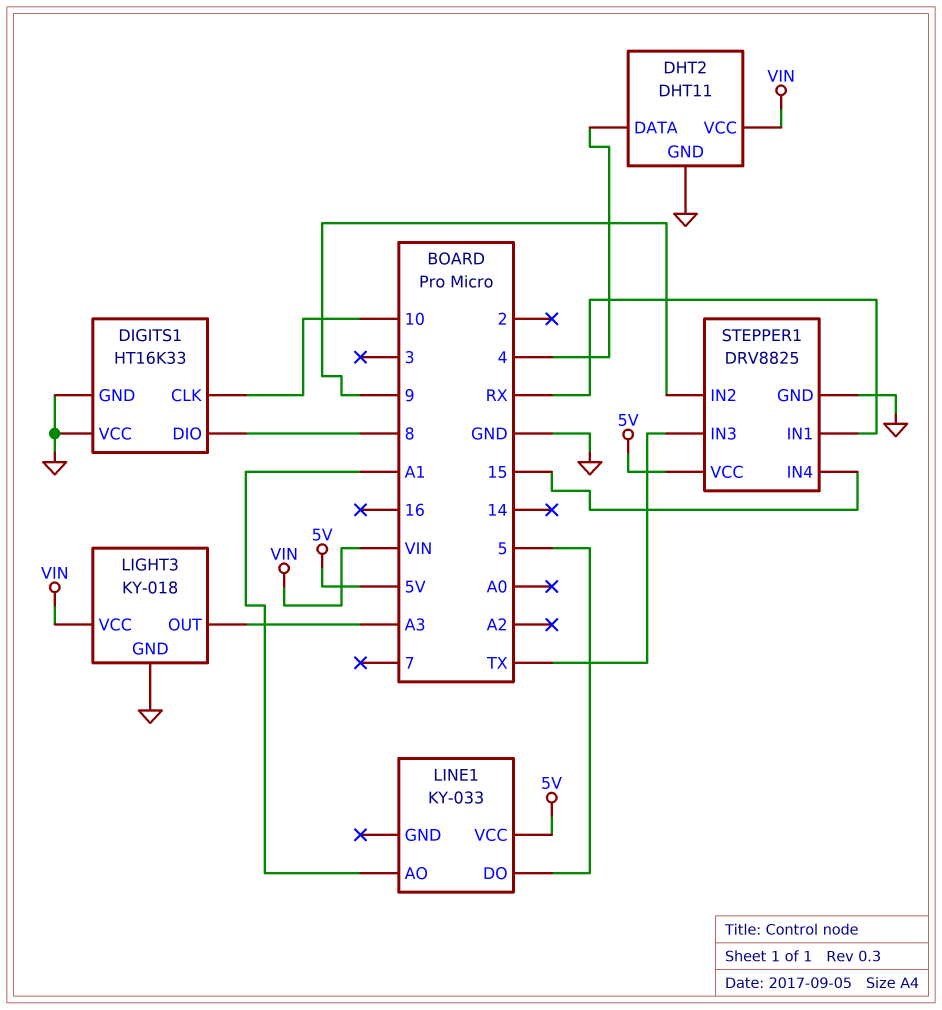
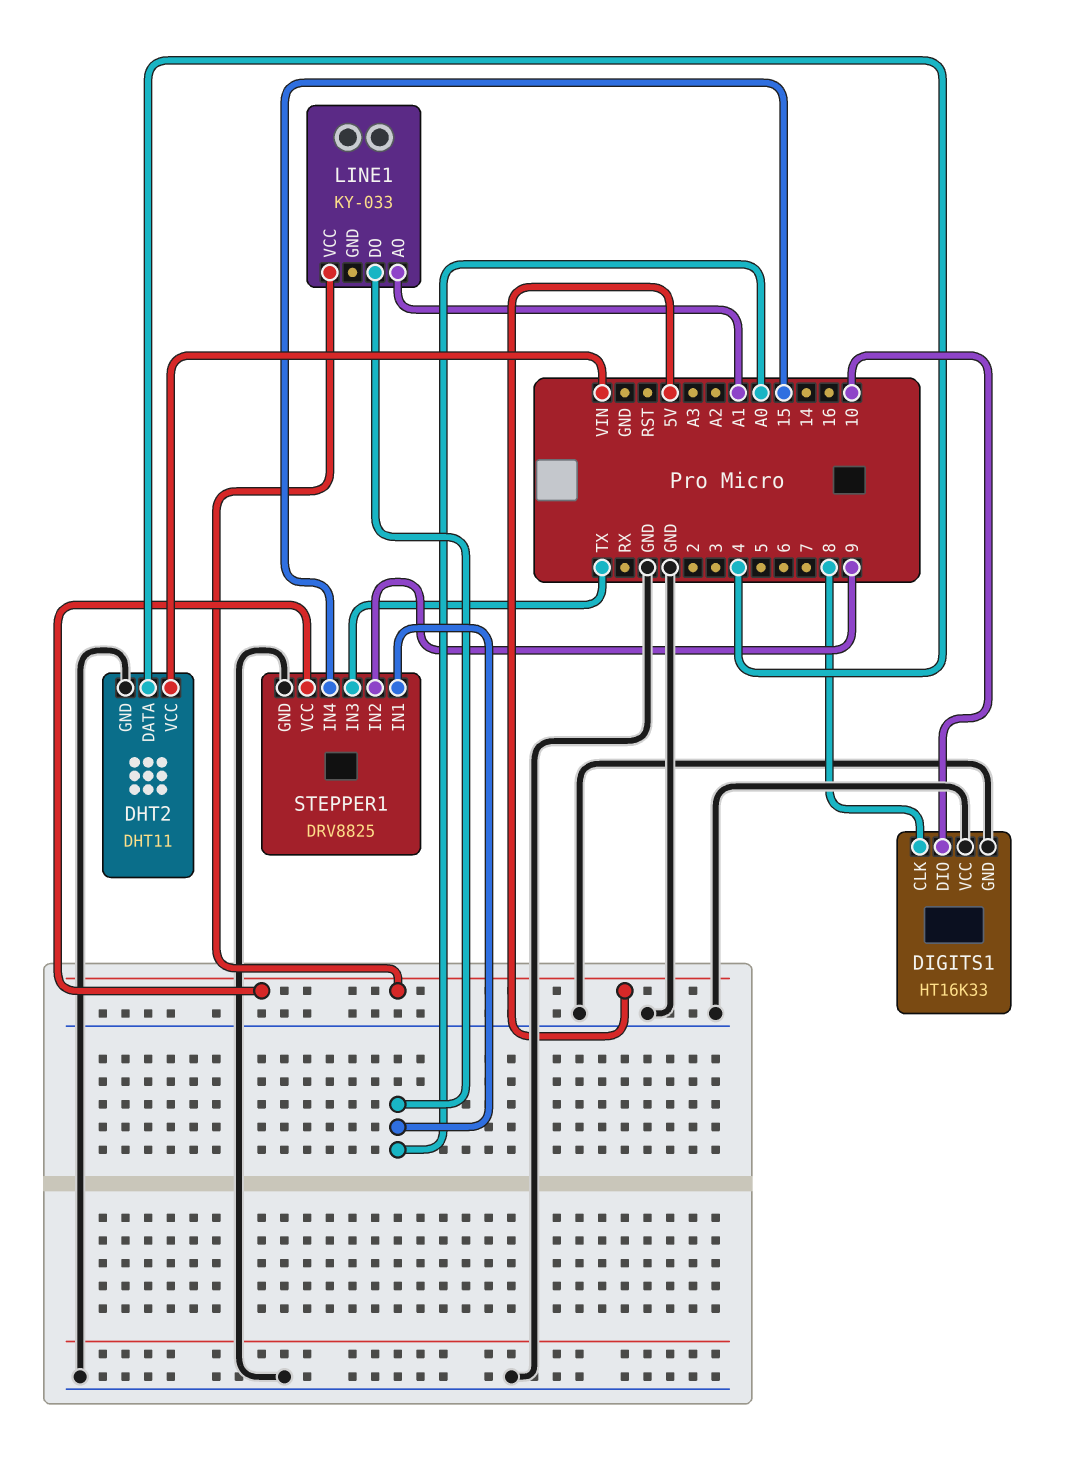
DIGITS1 pin CLK: 10 -> 8
DIGITS1 pin DIO: 8 -> 10
LIGHT3: KY-018 -> none
LIGHT3 pin GND: GND -> none
LIGHT3 pin OUT: A3 -> none
LIGHT3 pin VCC: VIN -> none
LINE1 pin DO: 5 -> A0
STEPPER1 pin IN1: RX -> A0

